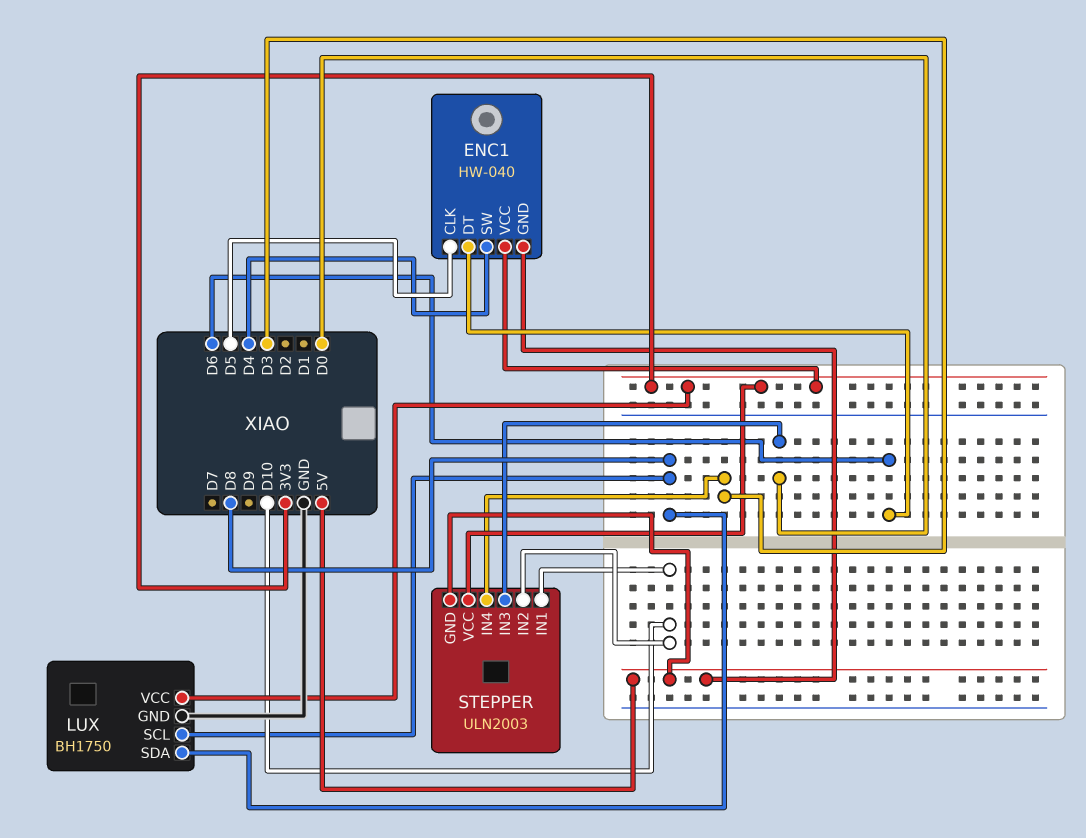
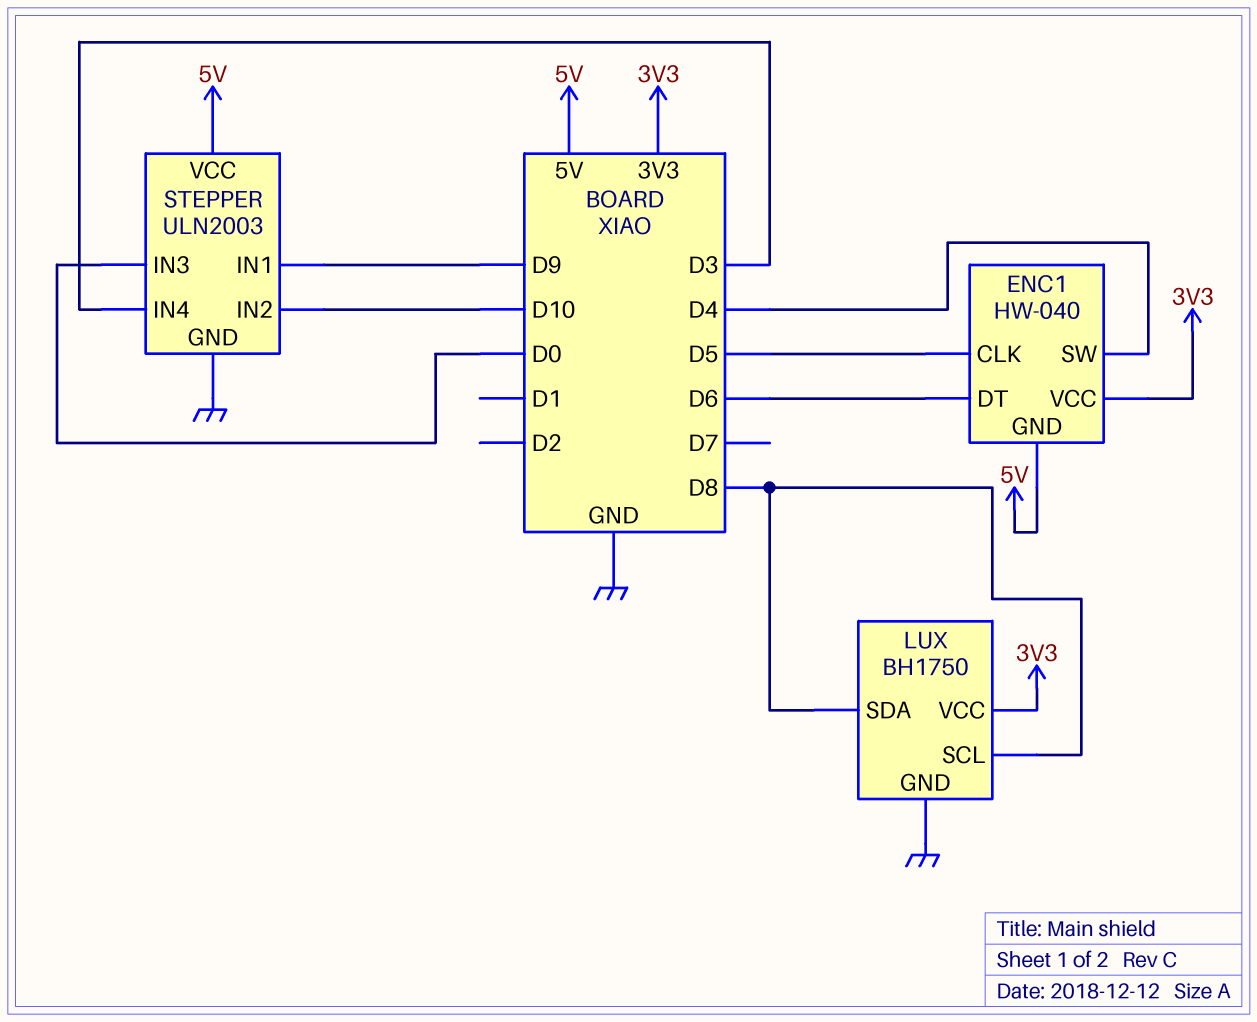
STEPPER pin GND: 5V -> GND
STEPPER pin IN1: D10 -> D9
STEPPER pin VCC: 3V3 -> 5V

